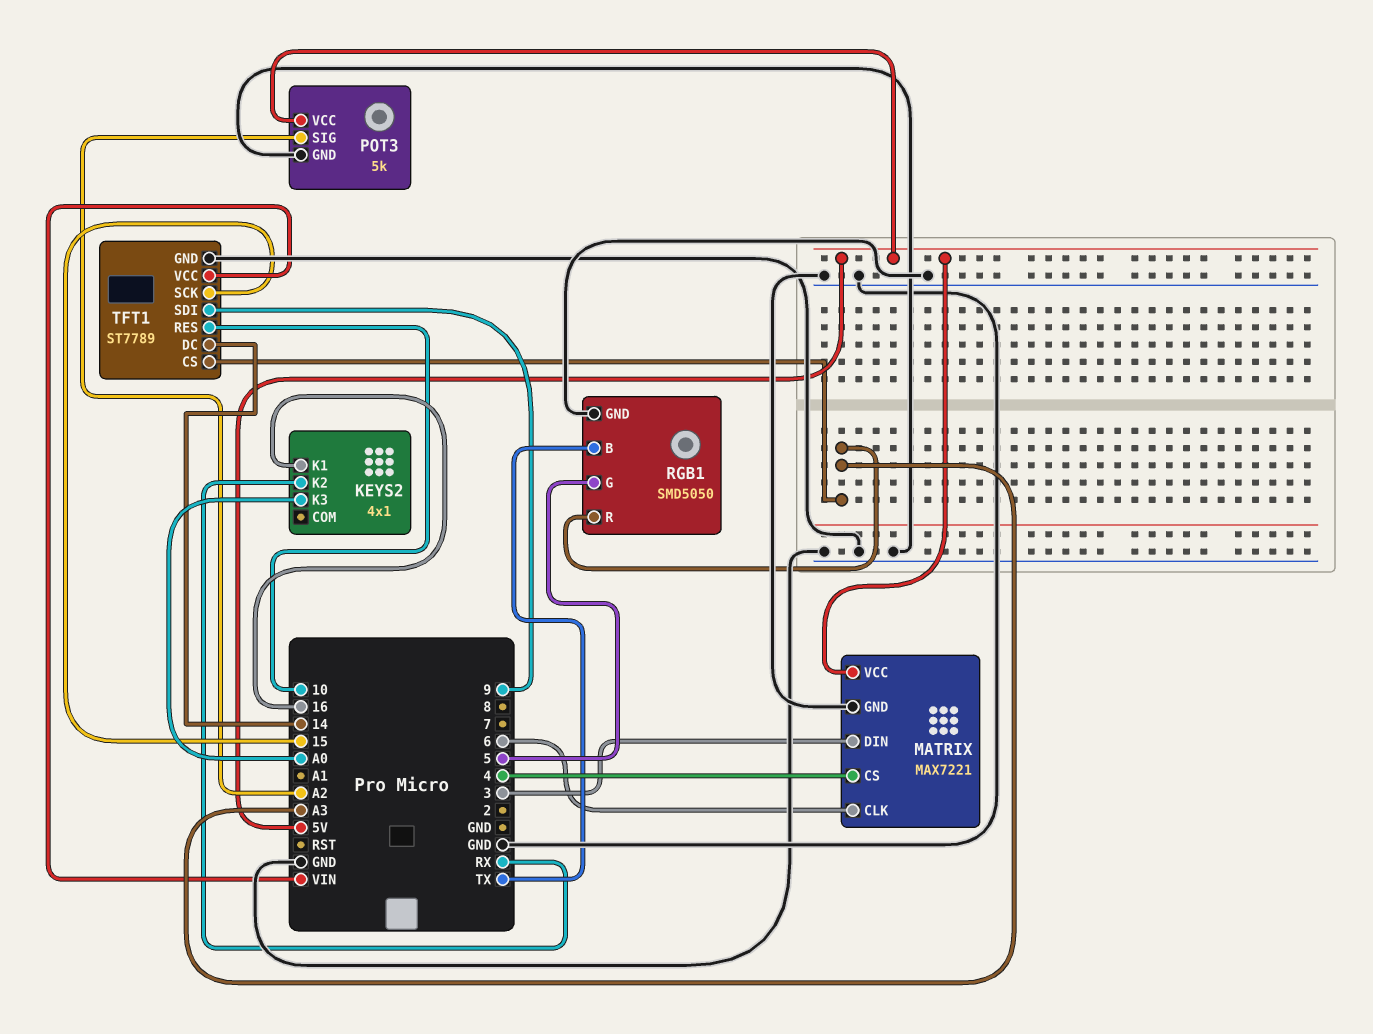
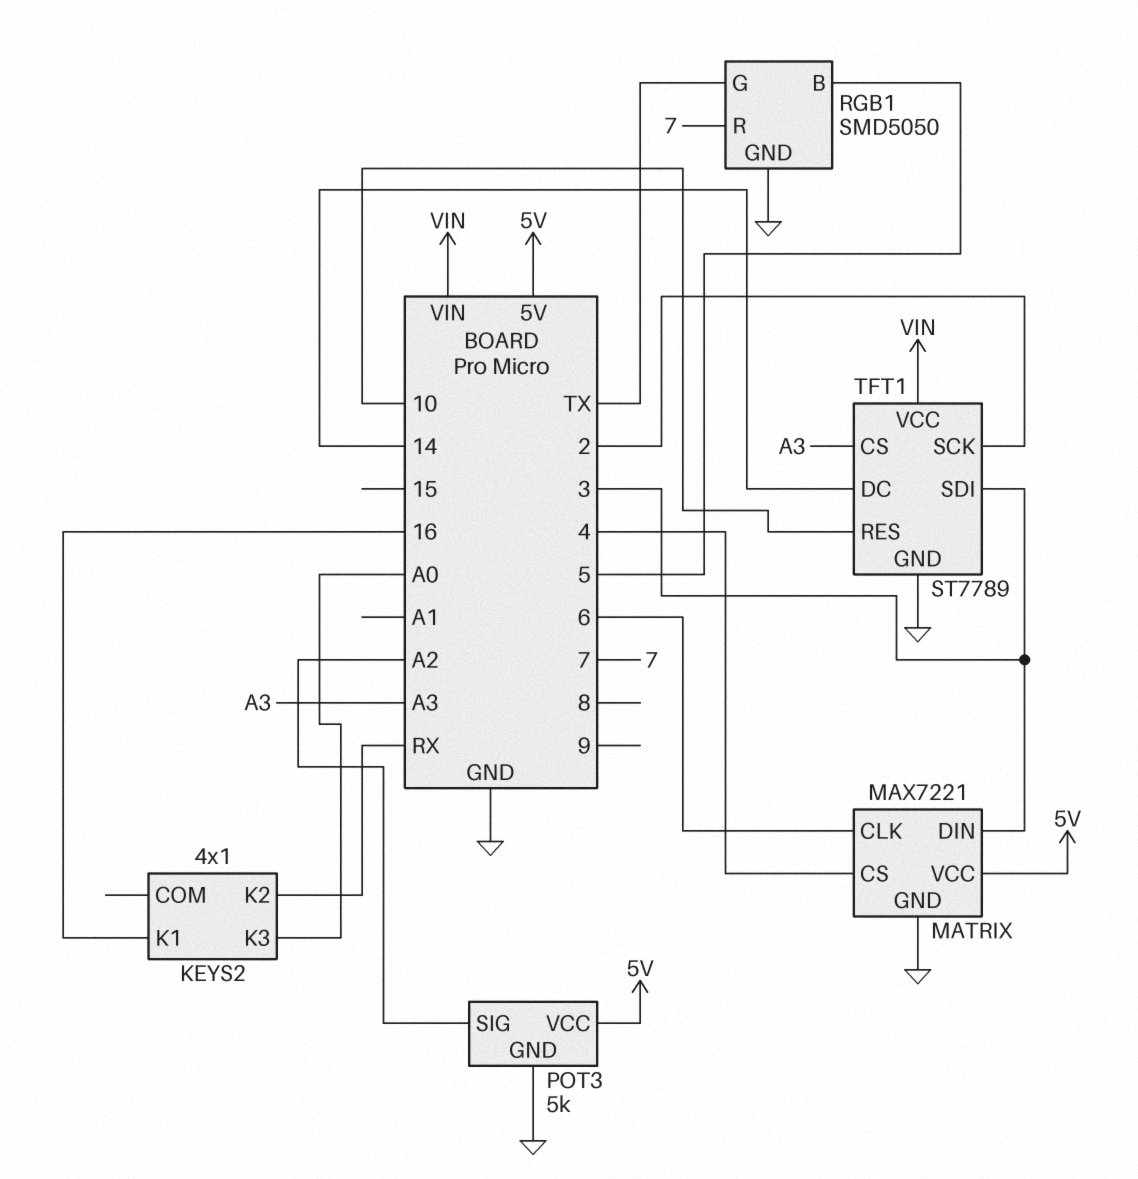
RGB1 pin B: TX -> 5
RGB1 pin G: 5 -> TX
RGB1 pin R: A3 -> 7
TFT1 pin SCK: 15 -> 2
TFT1 pin SDI: 9 -> 3

